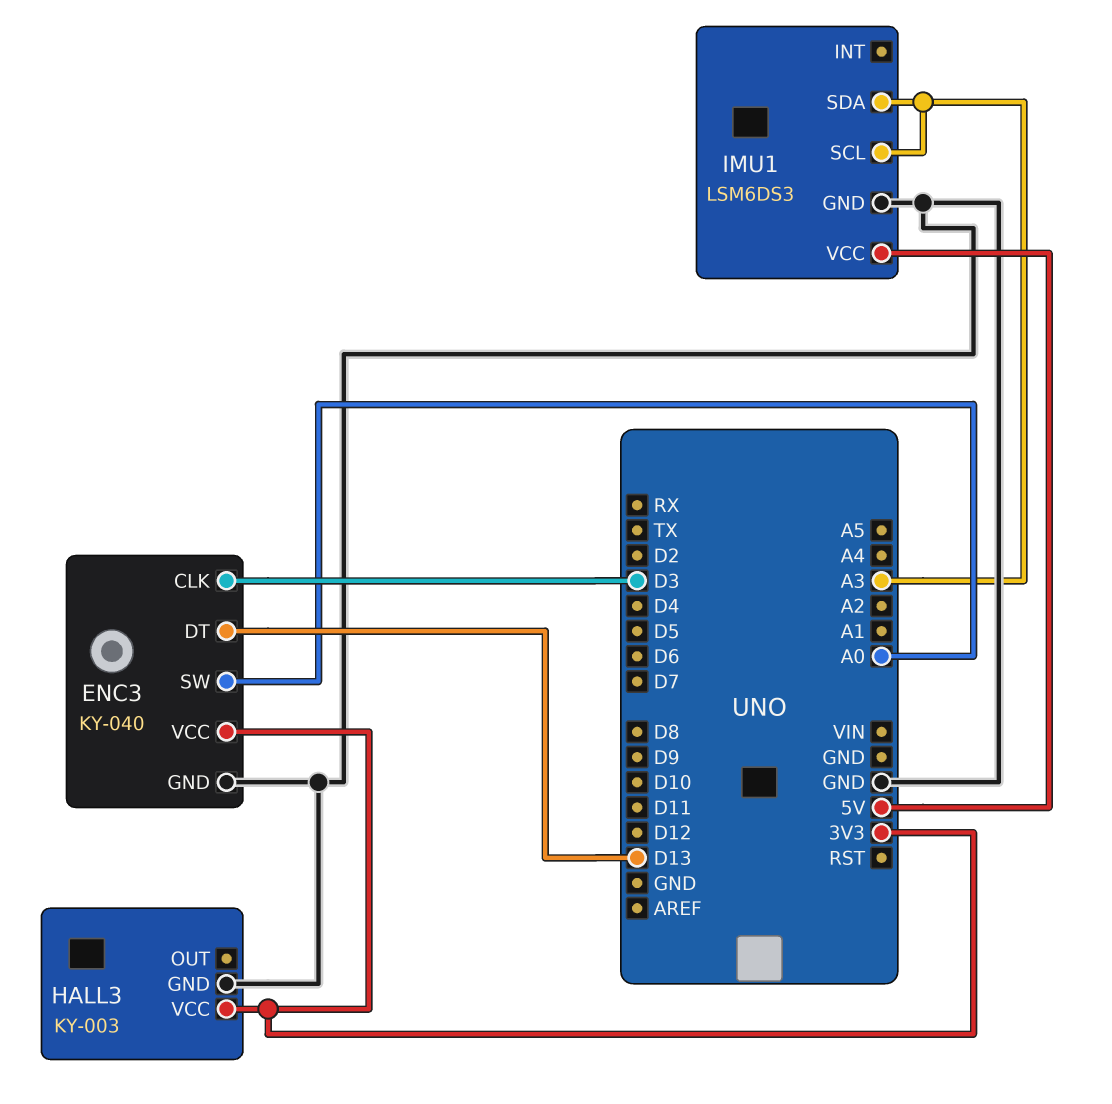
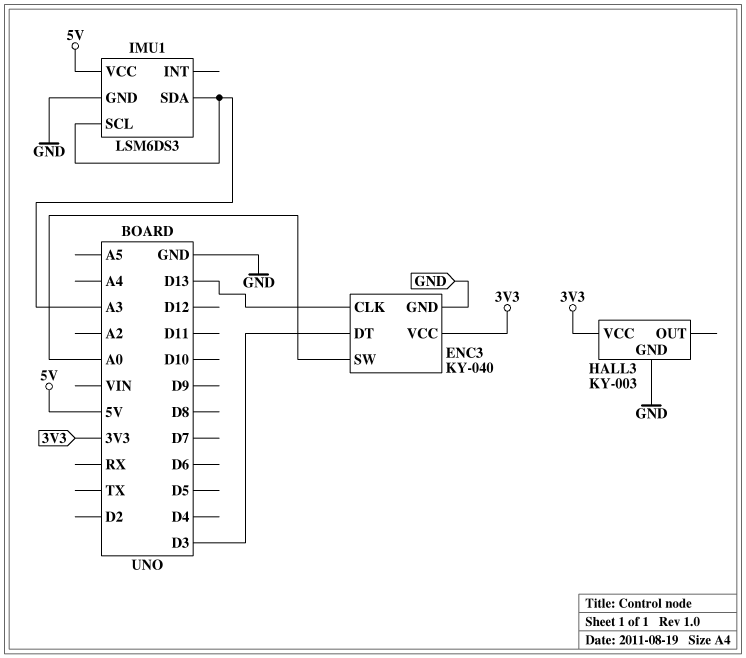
ENC3 pin CLK: D3 -> D13
ENC3 pin DT: D13 -> D3

